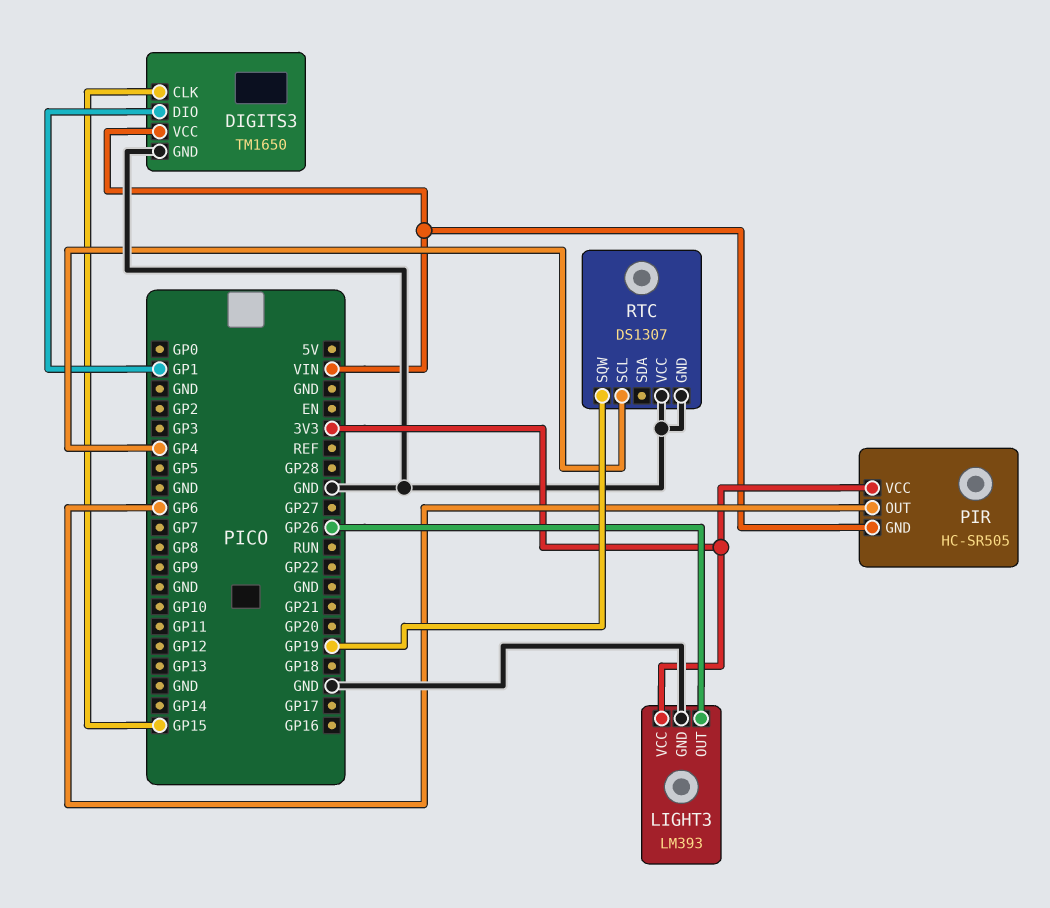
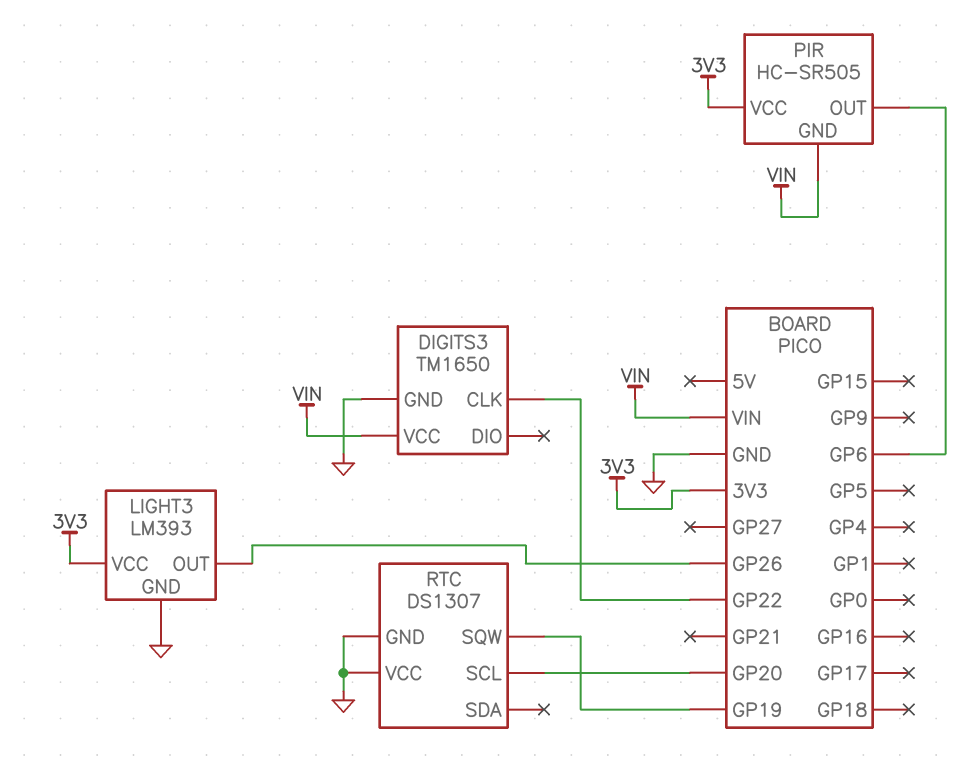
DIGITS3 pin CLK: GP15 -> GP22
DIGITS3 pin DIO: GP1 -> none
RTC pin SCL: GP4 -> GP20

